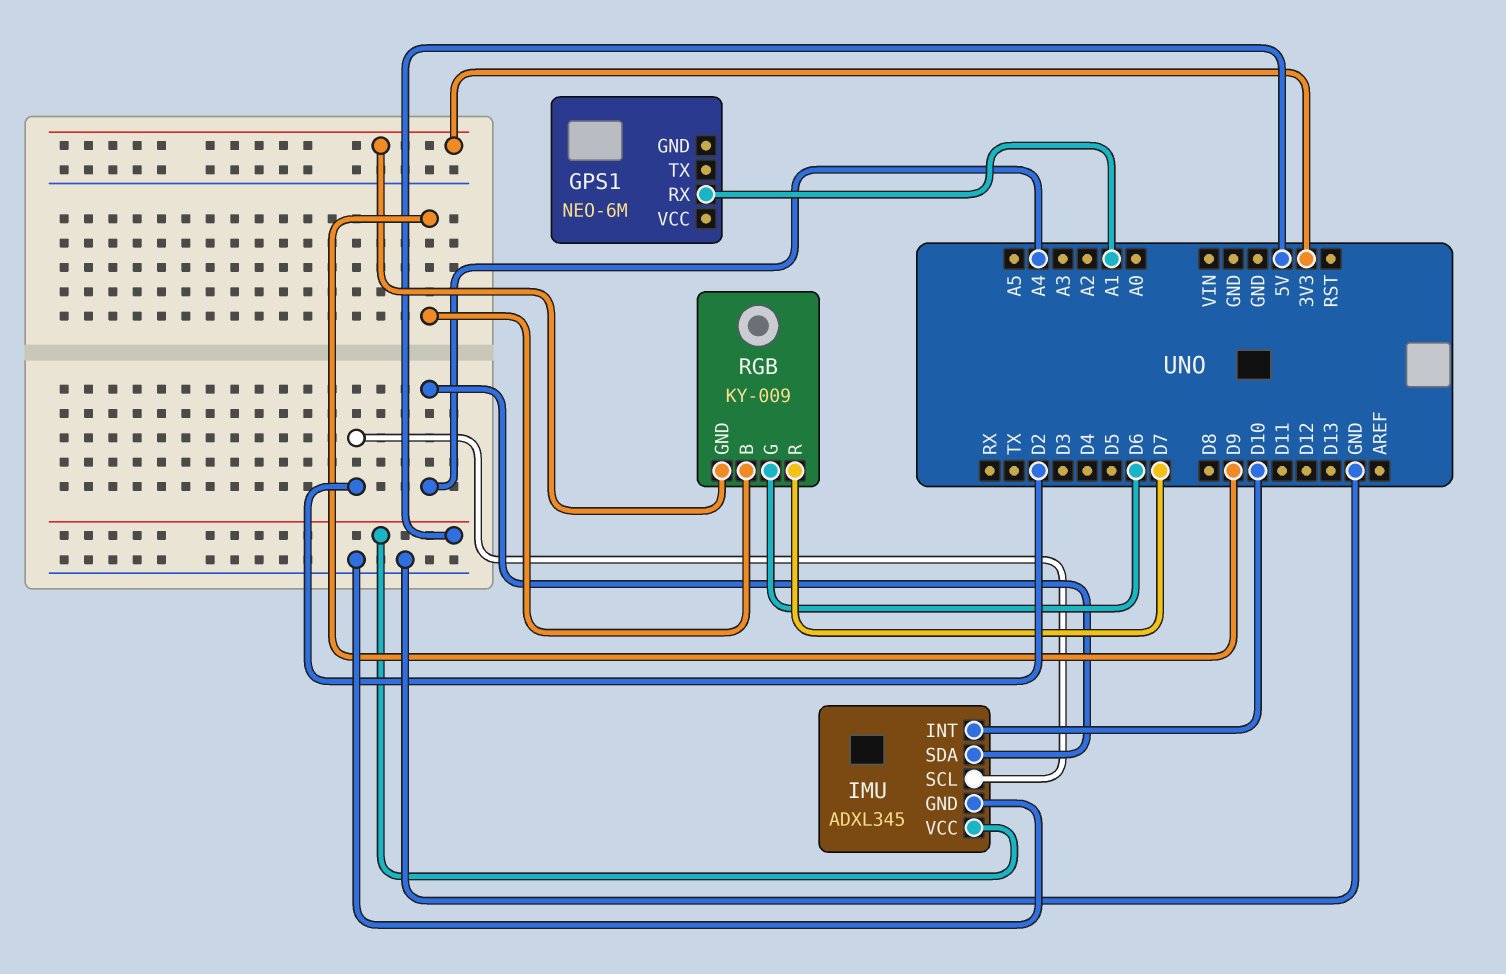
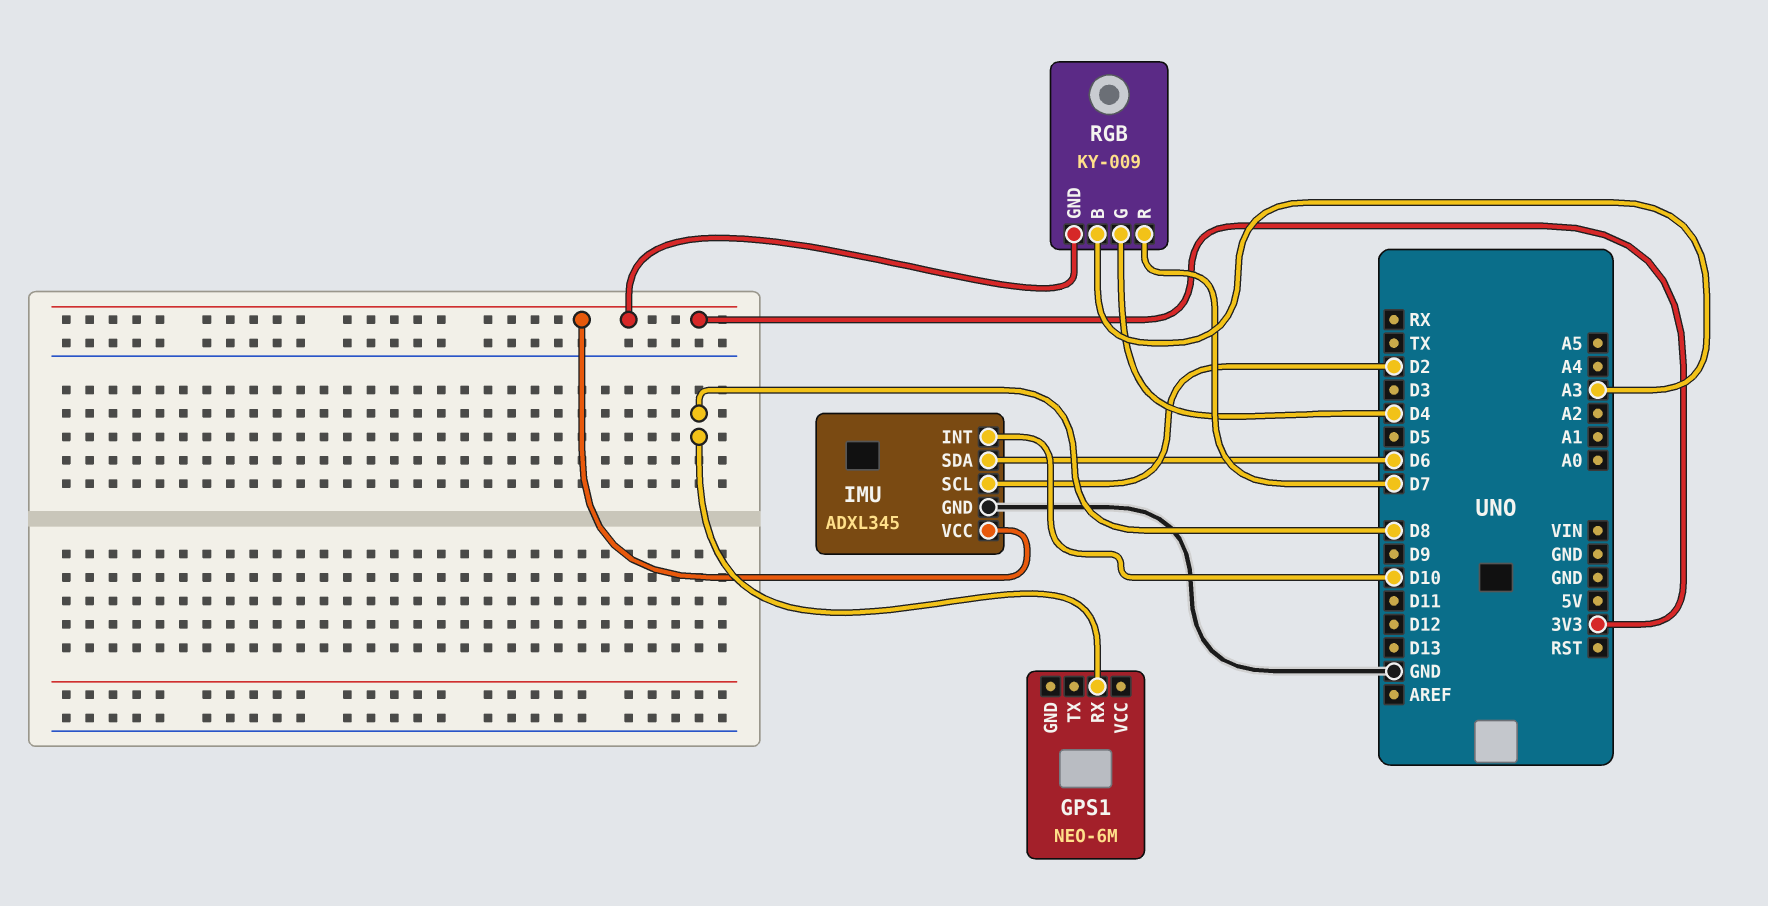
GPS1 pin RX: A1 -> D8
IMU pin SDA: A4 -> D6
IMU pin VCC: 5V -> 3V3
RGB pin B: D9 -> A3
RGB pin G: D6 -> D4

